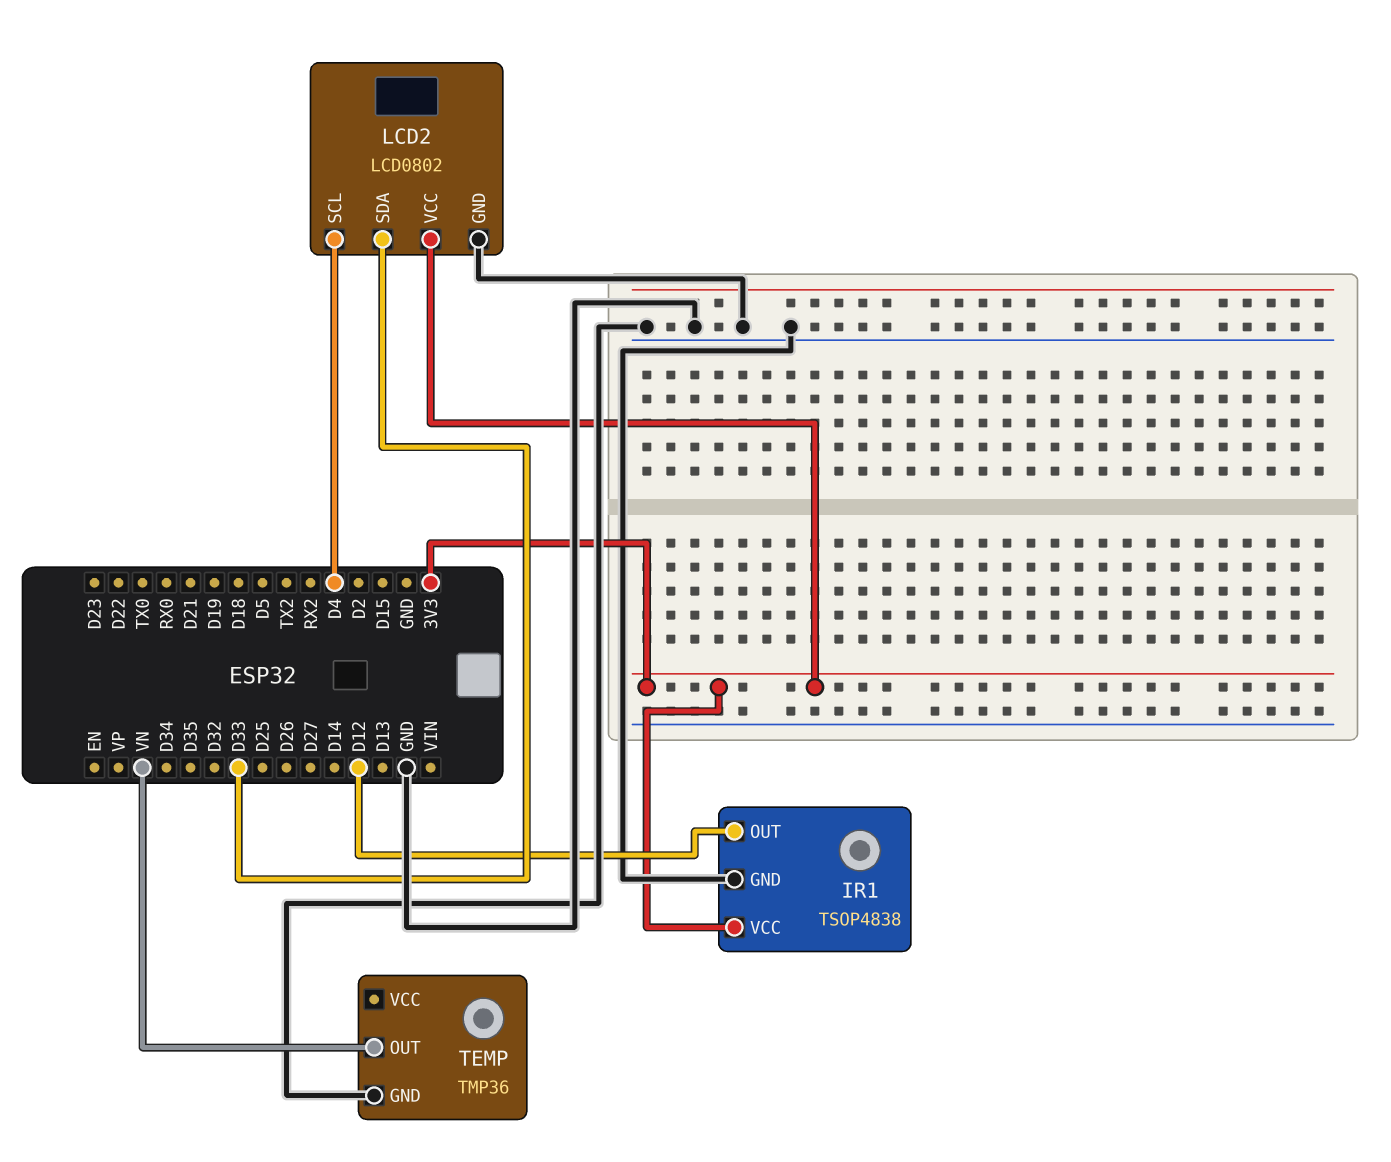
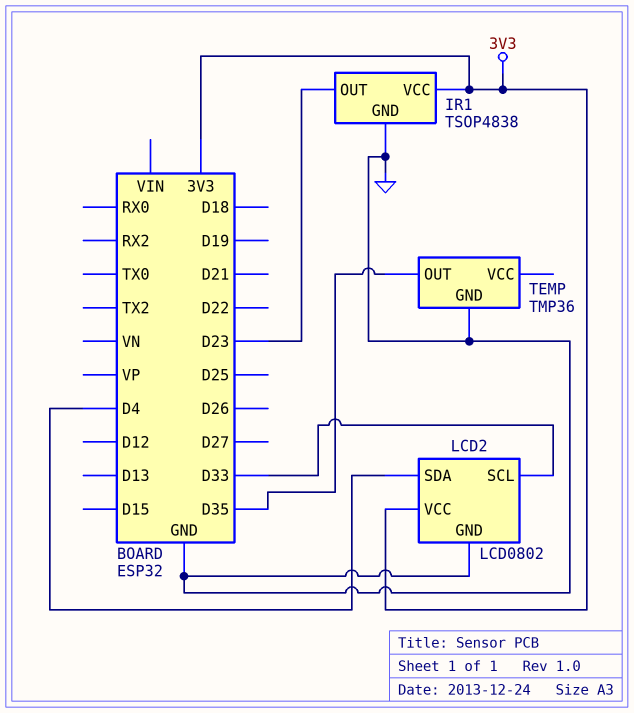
IR1 pin OUT: D12 -> D23
LCD2 pin SCL: D4 -> D33
LCD2 pin SDA: D33 -> D4
TEMP pin OUT: VN -> D35

